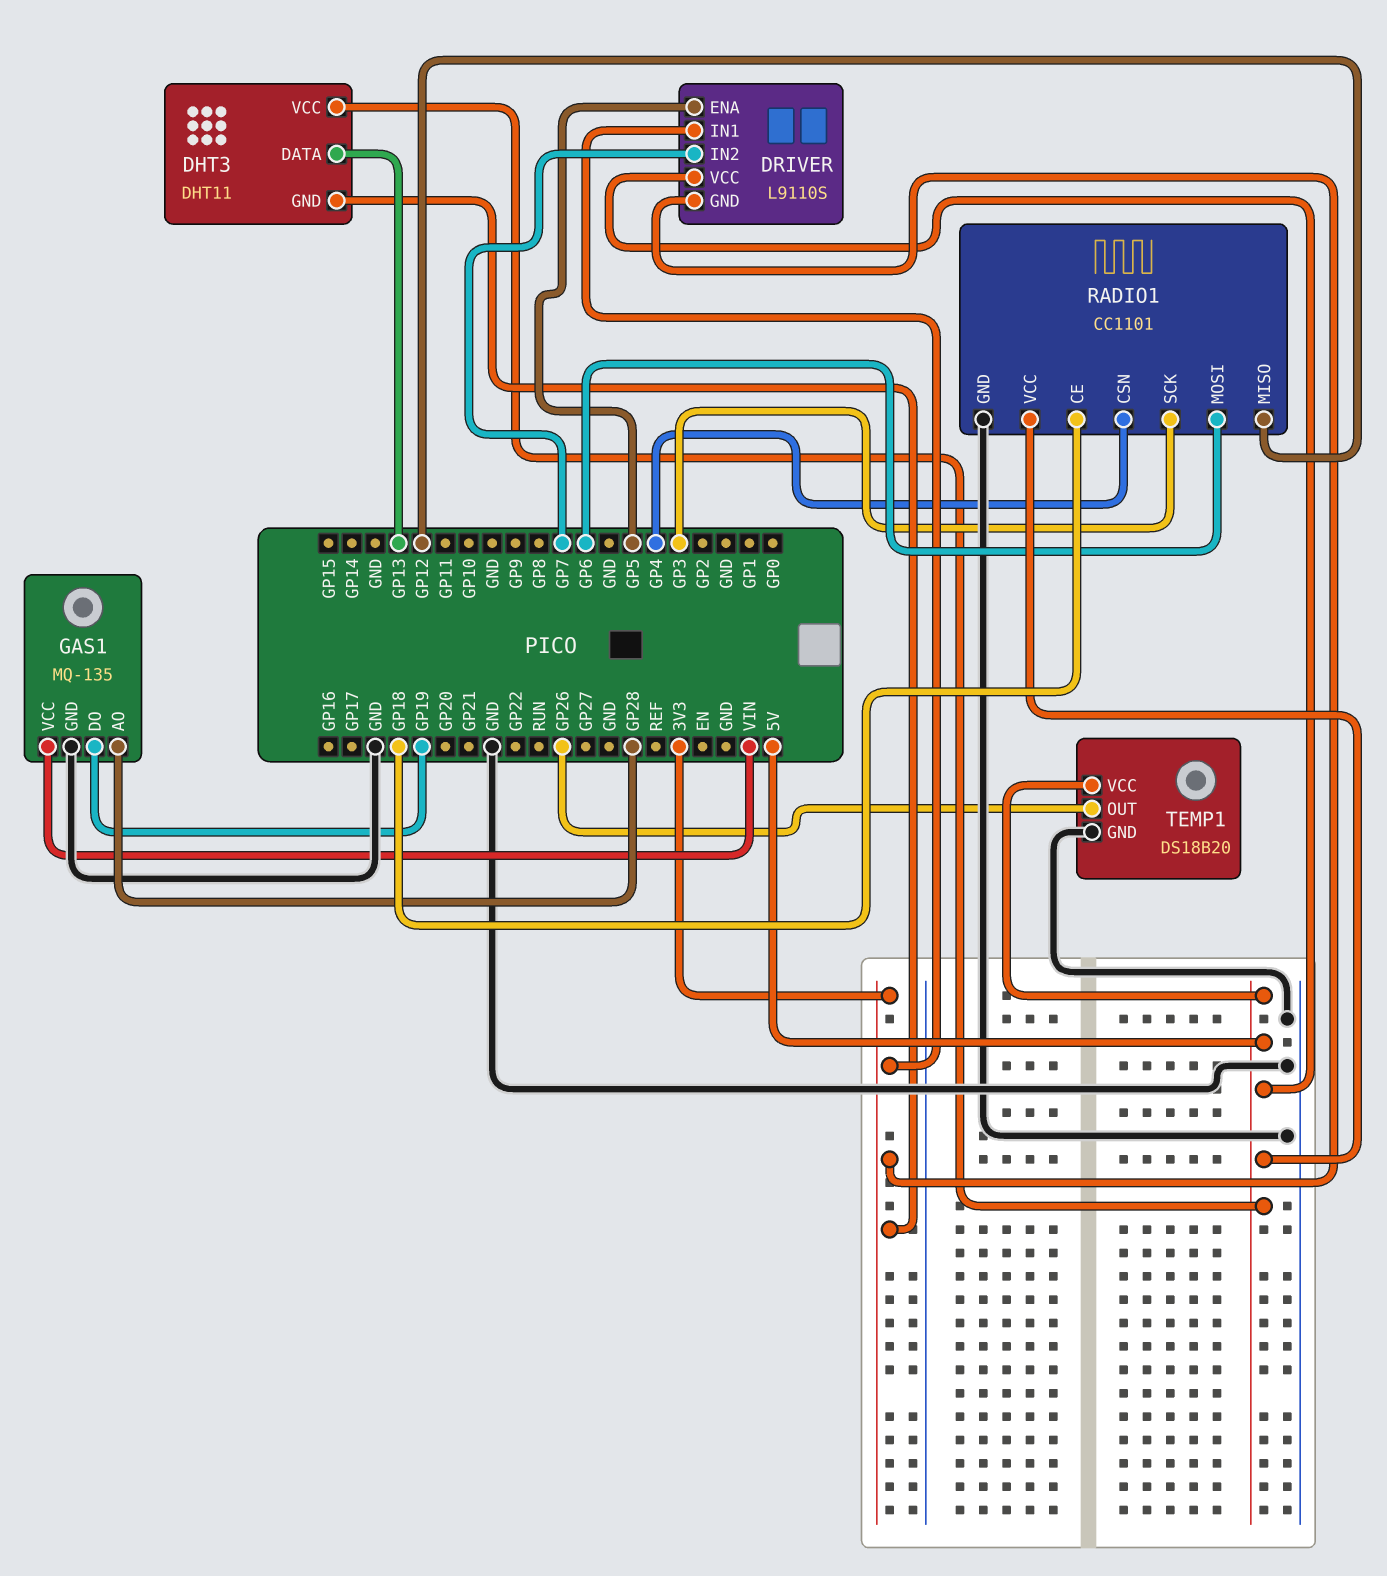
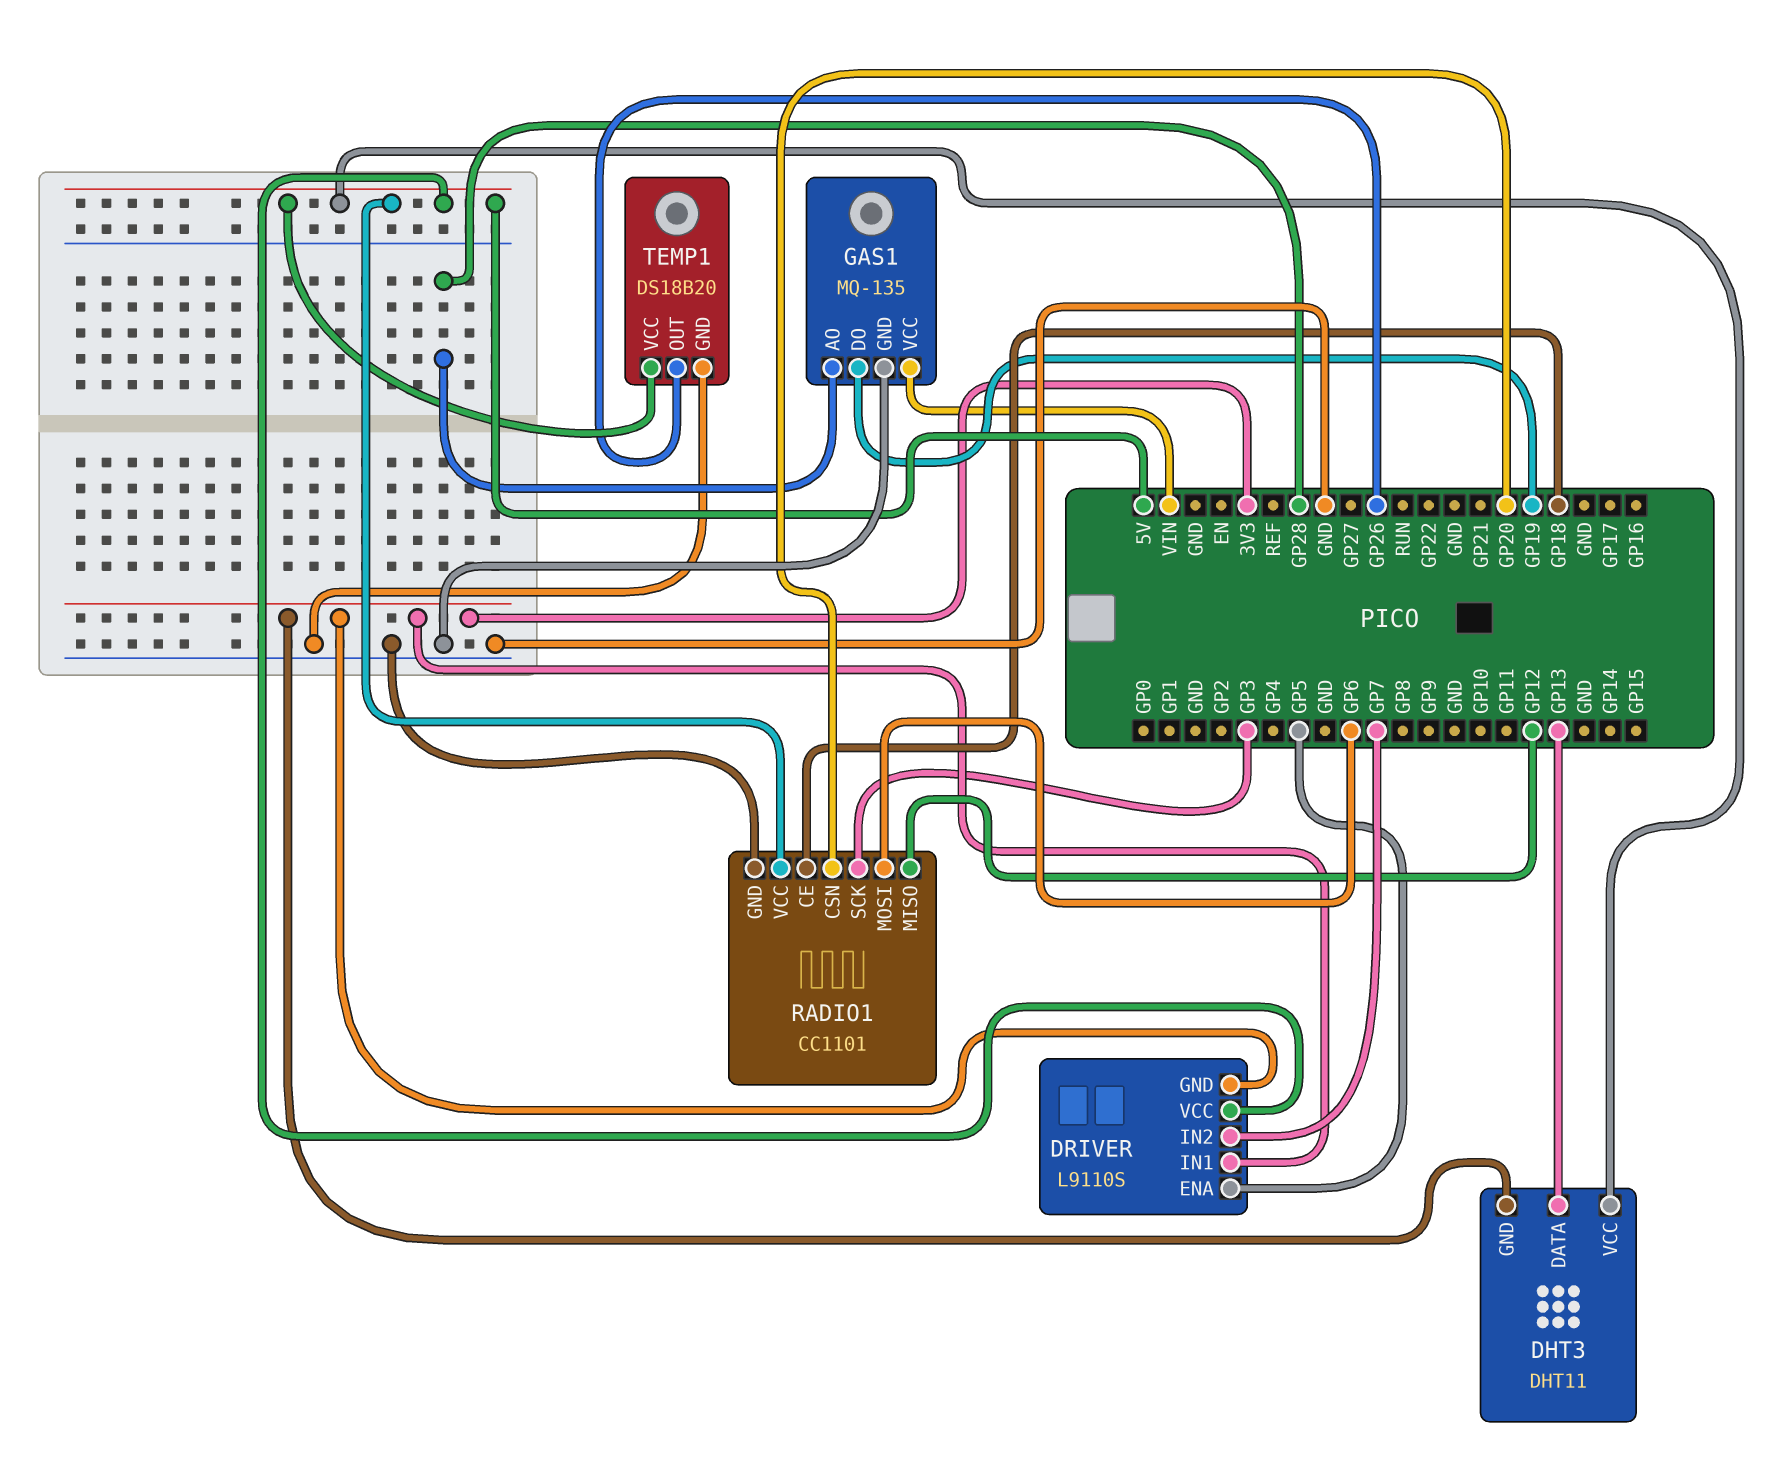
RADIO1 pin CSN: GP4 -> GP20

